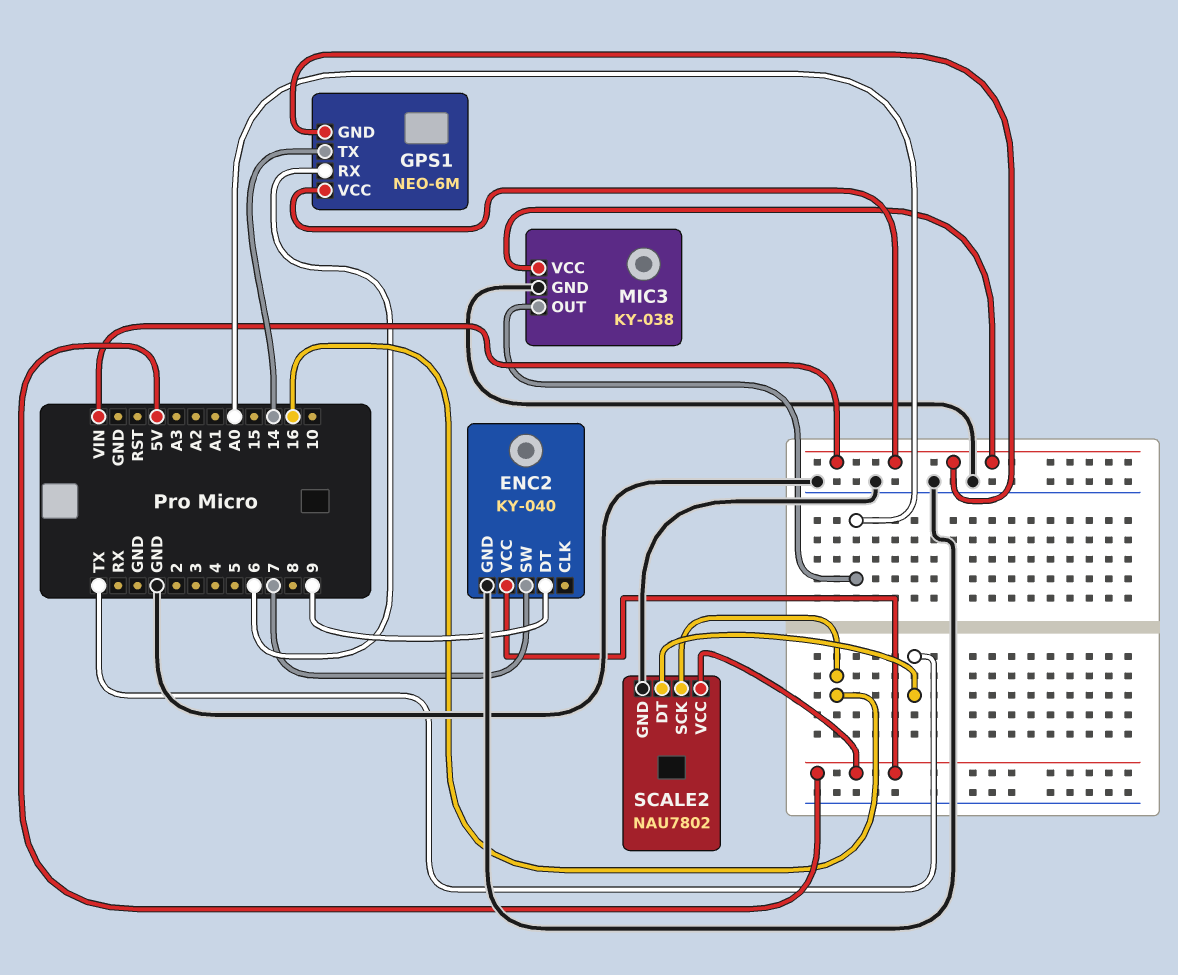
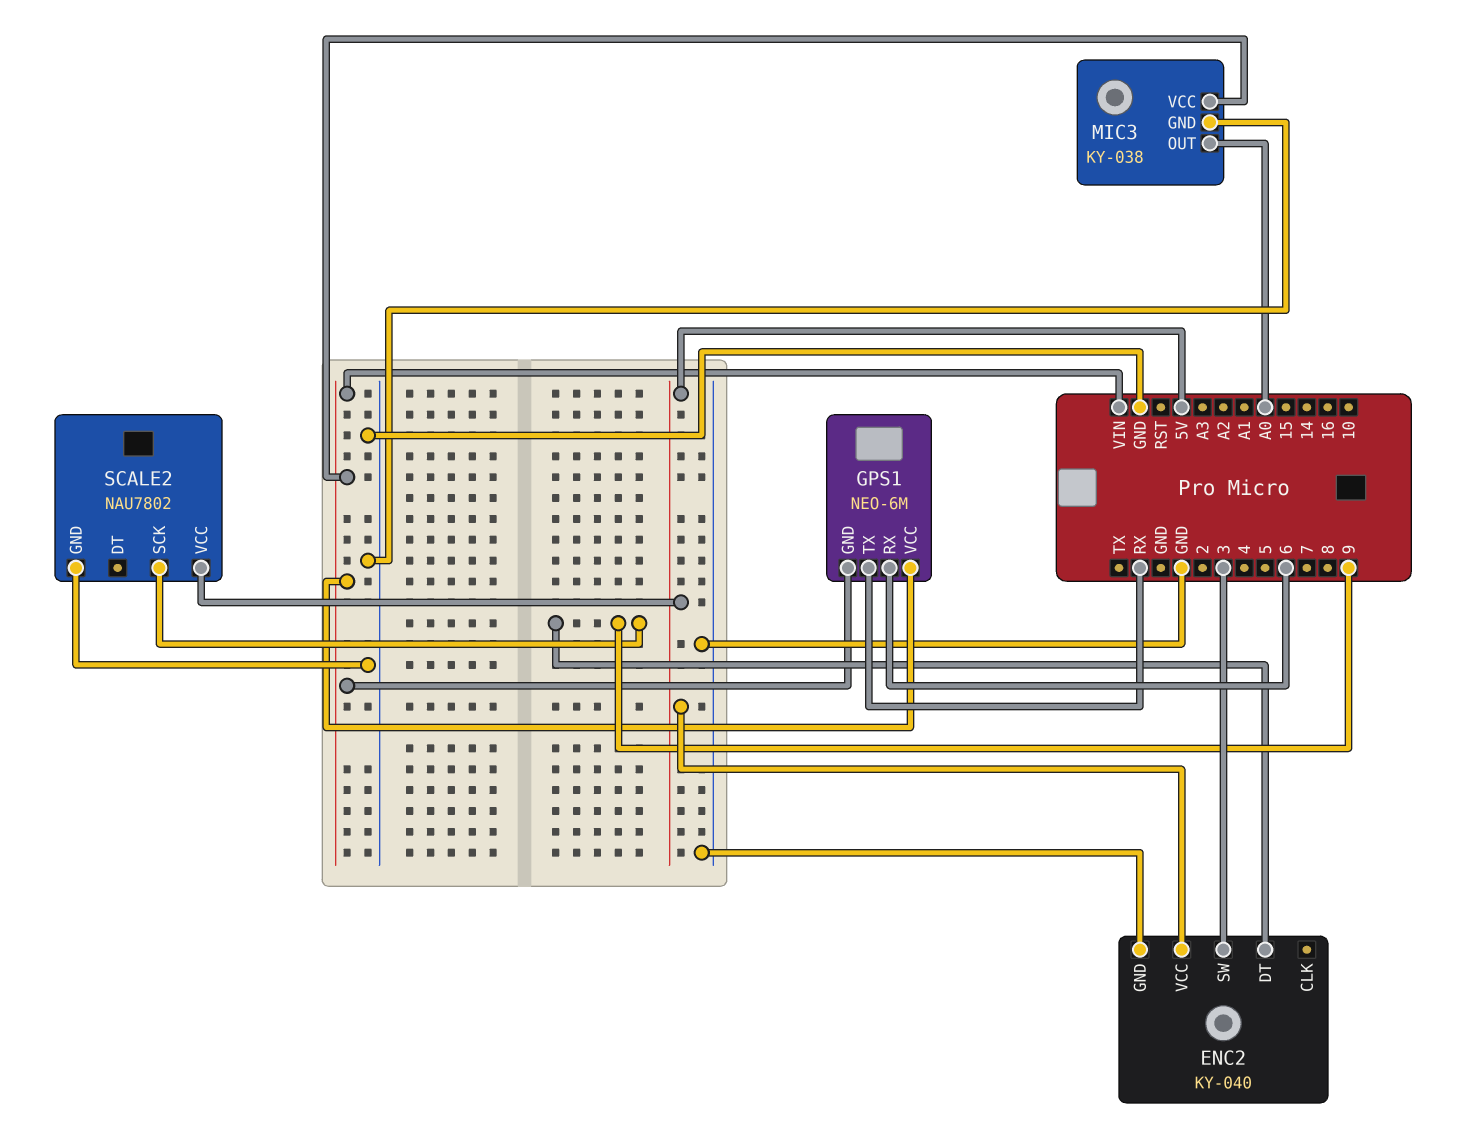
ENC2 pin SW: 7 -> 3
GPS1 pin TX: 14 -> RX
SCALE2 pin DT: TX -> none
SCALE2 pin SCK: 16 -> 9

